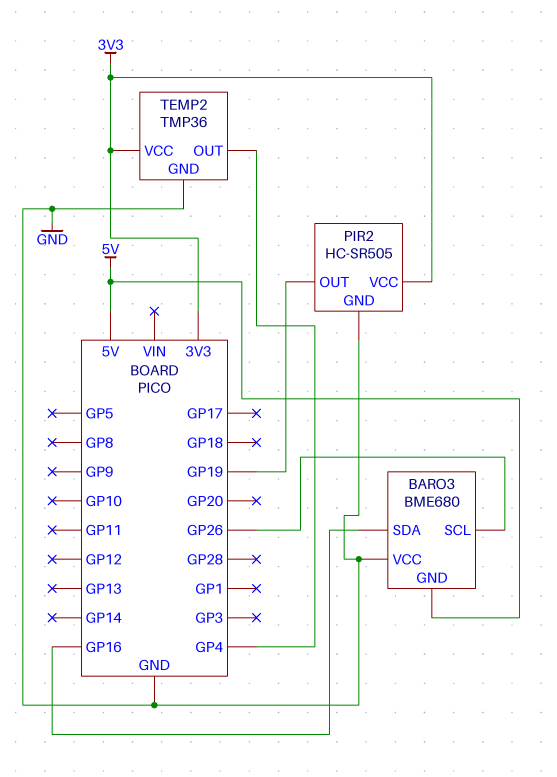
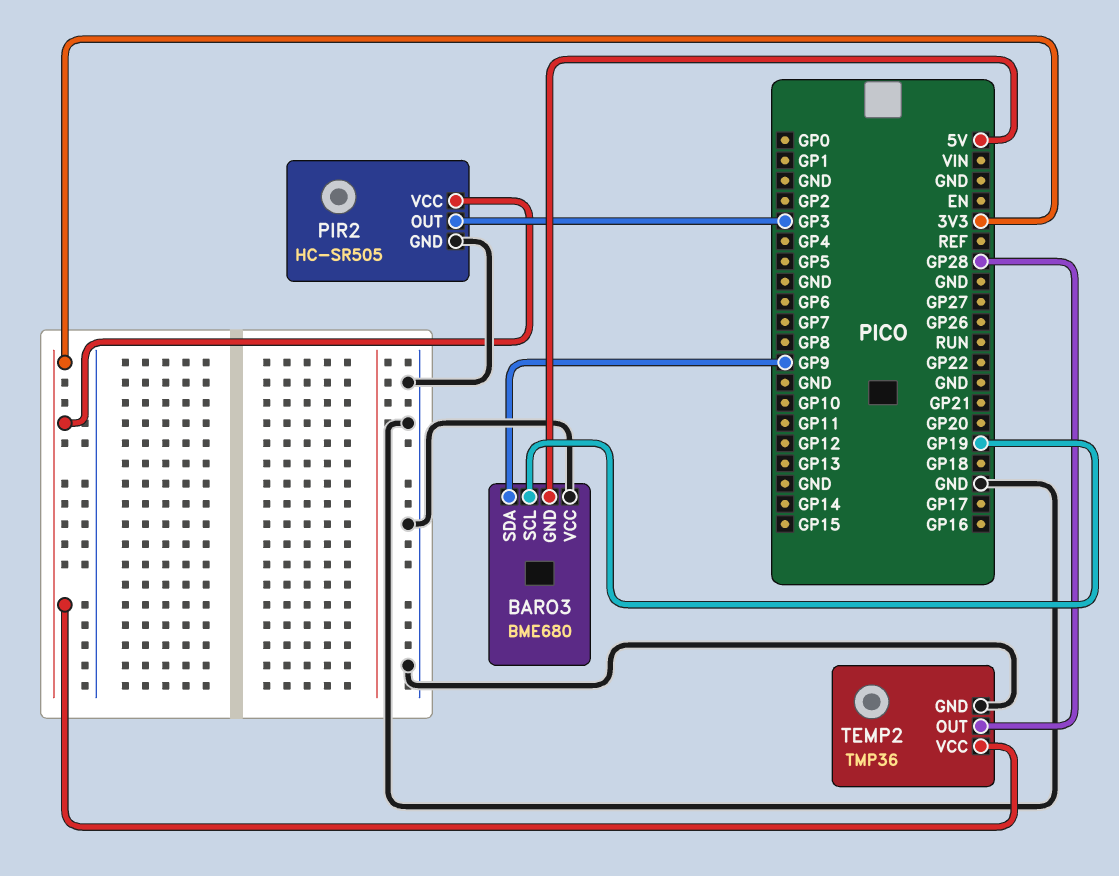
BARO3 pin SCL: GP26 -> GP19
BARO3 pin SDA: GP16 -> GP9
PIR2 pin OUT: GP19 -> GP3
TEMP2 pin OUT: GP4 -> GP28

